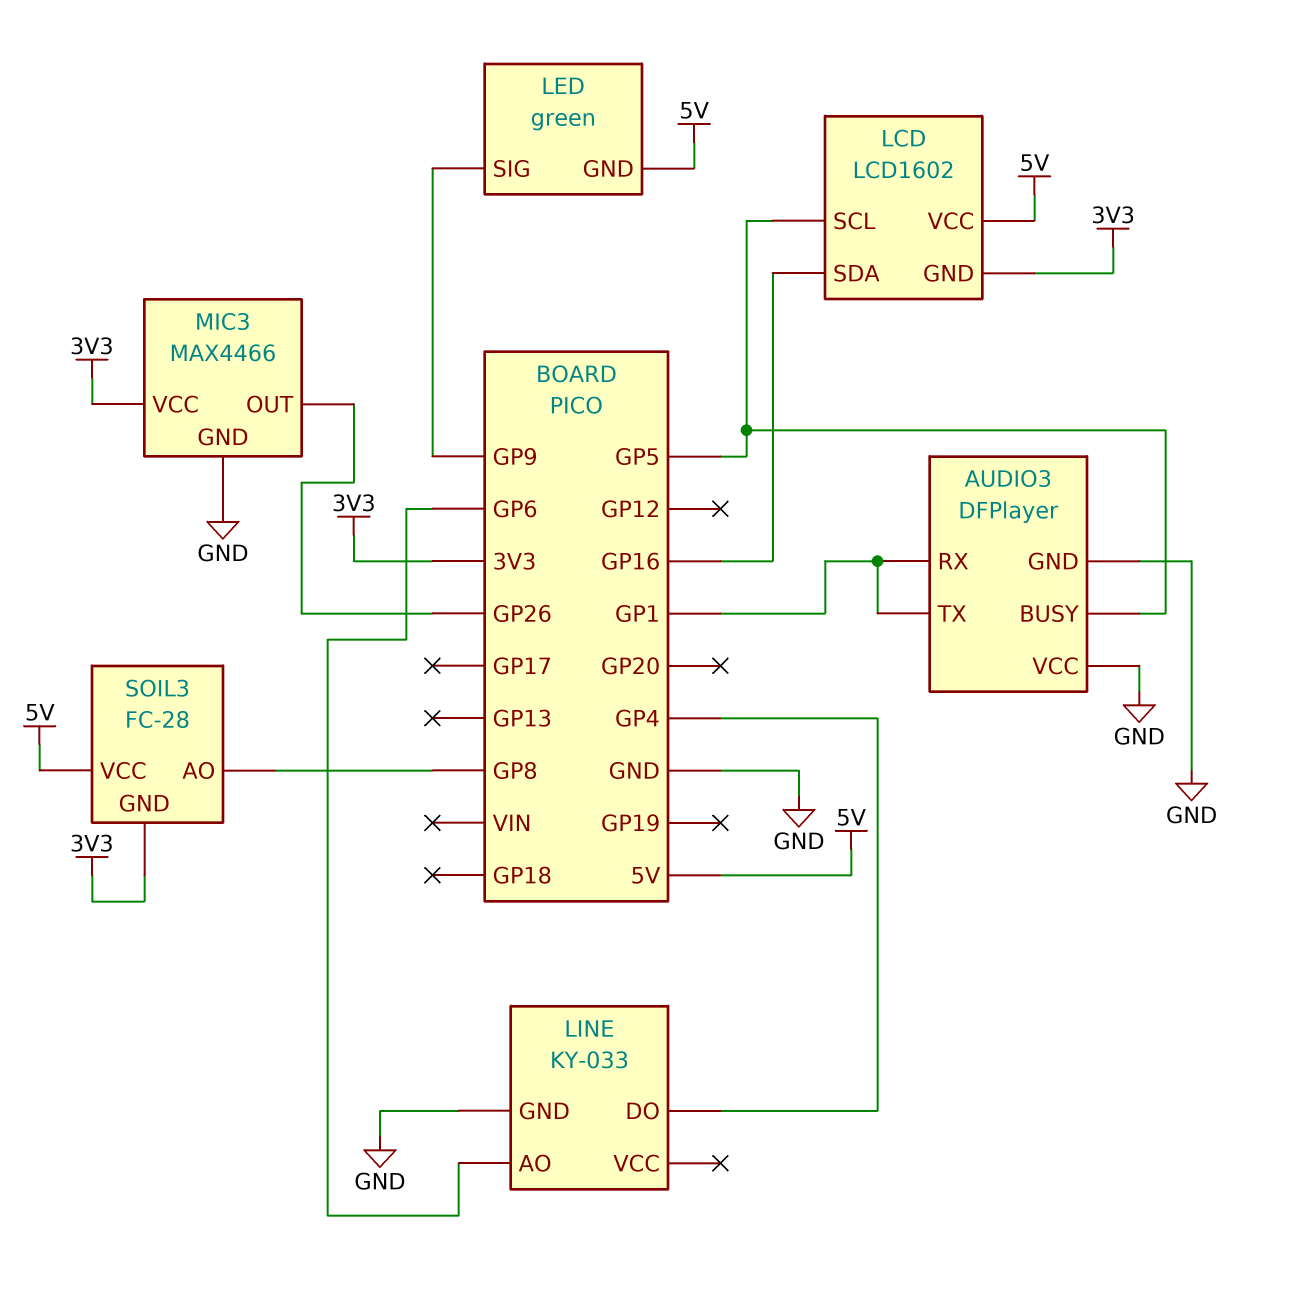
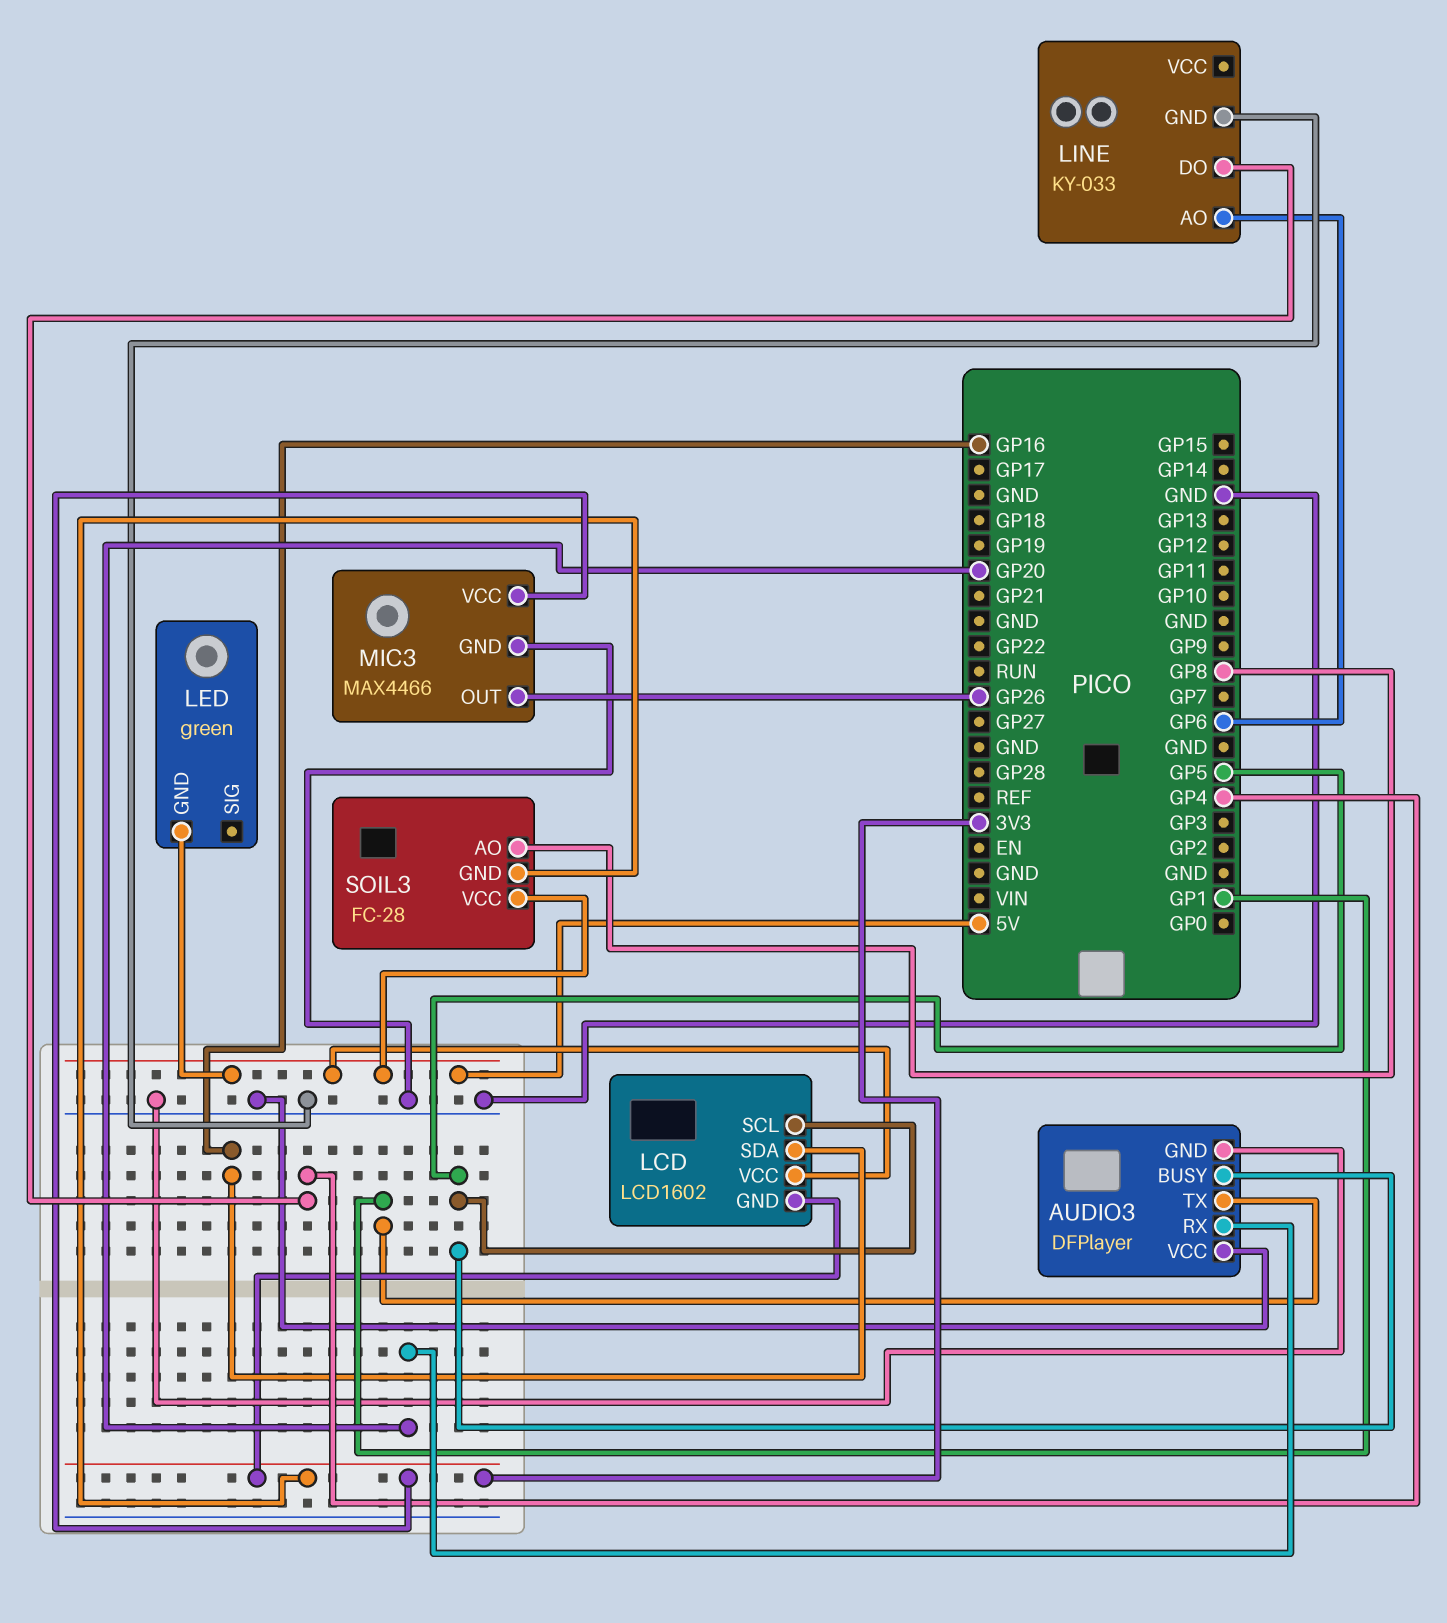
AUDIO3 pin RX: GP1 -> GP20
LED pin SIG: GP9 -> none

